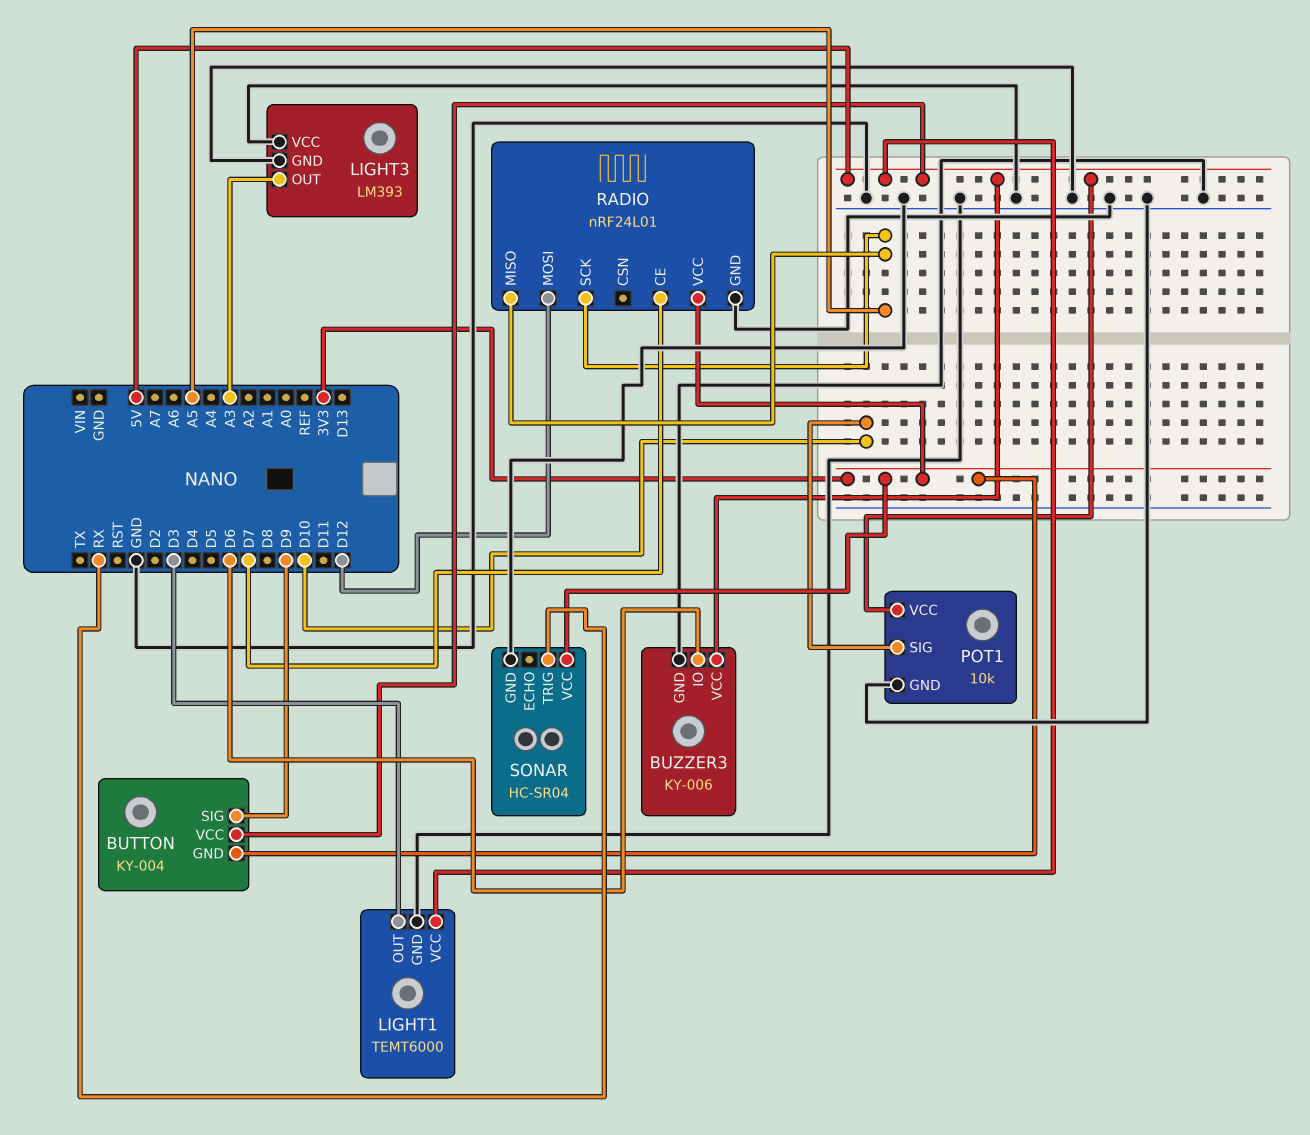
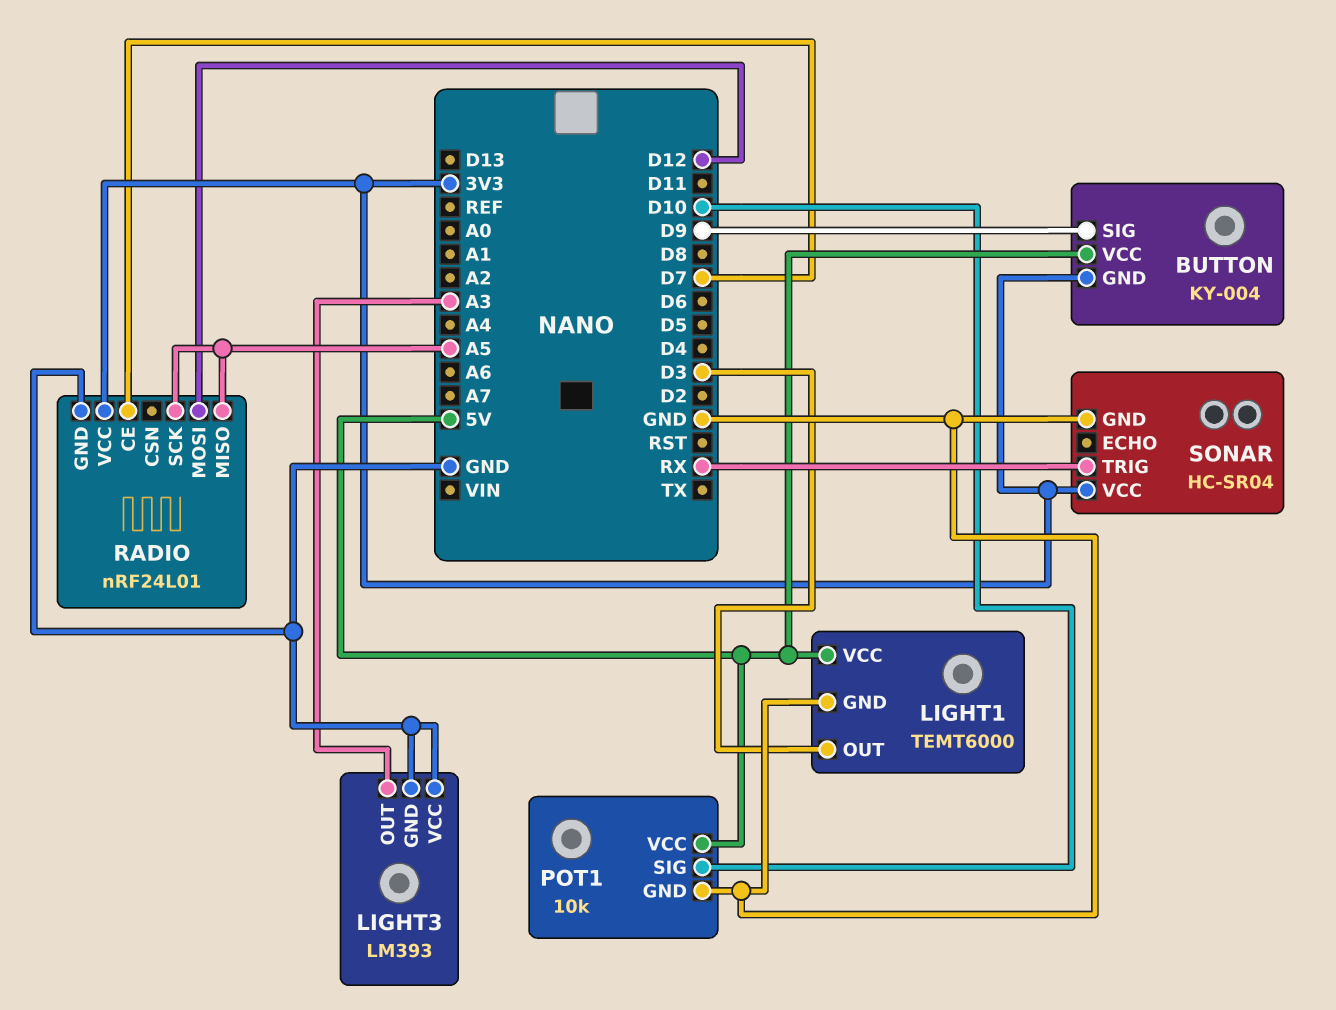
BUZZER3: KY-006 -> none
BUZZER3 pin GND: GND -> none
BUZZER3 pin IO: D6 -> none
BUZZER3 pin VCC: 5V -> none

